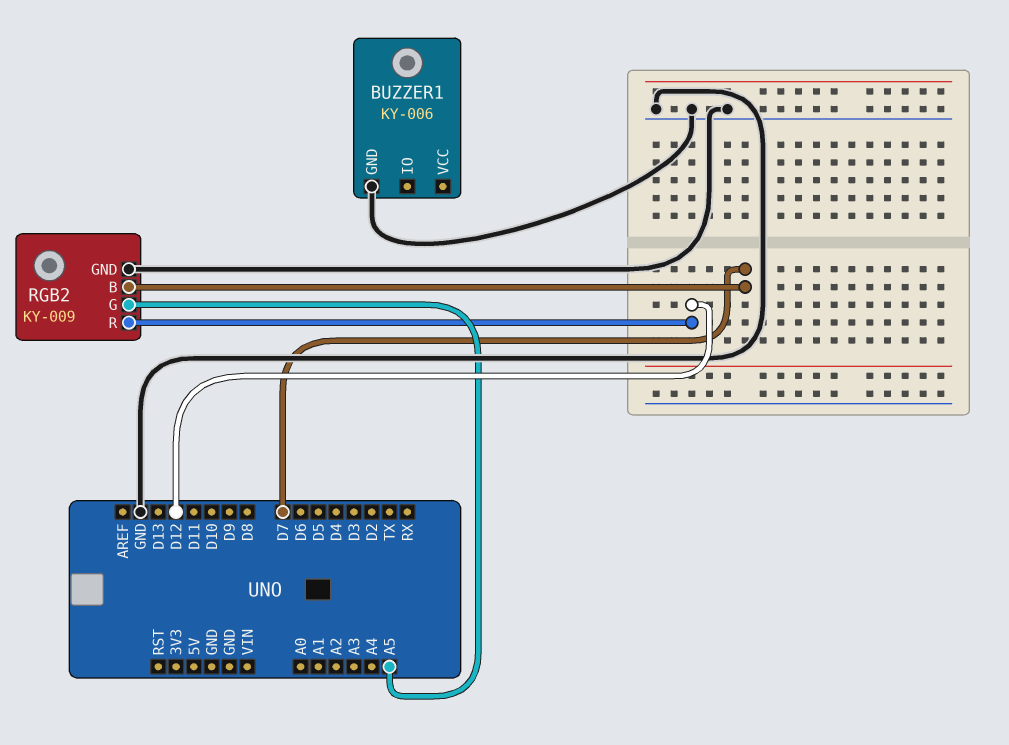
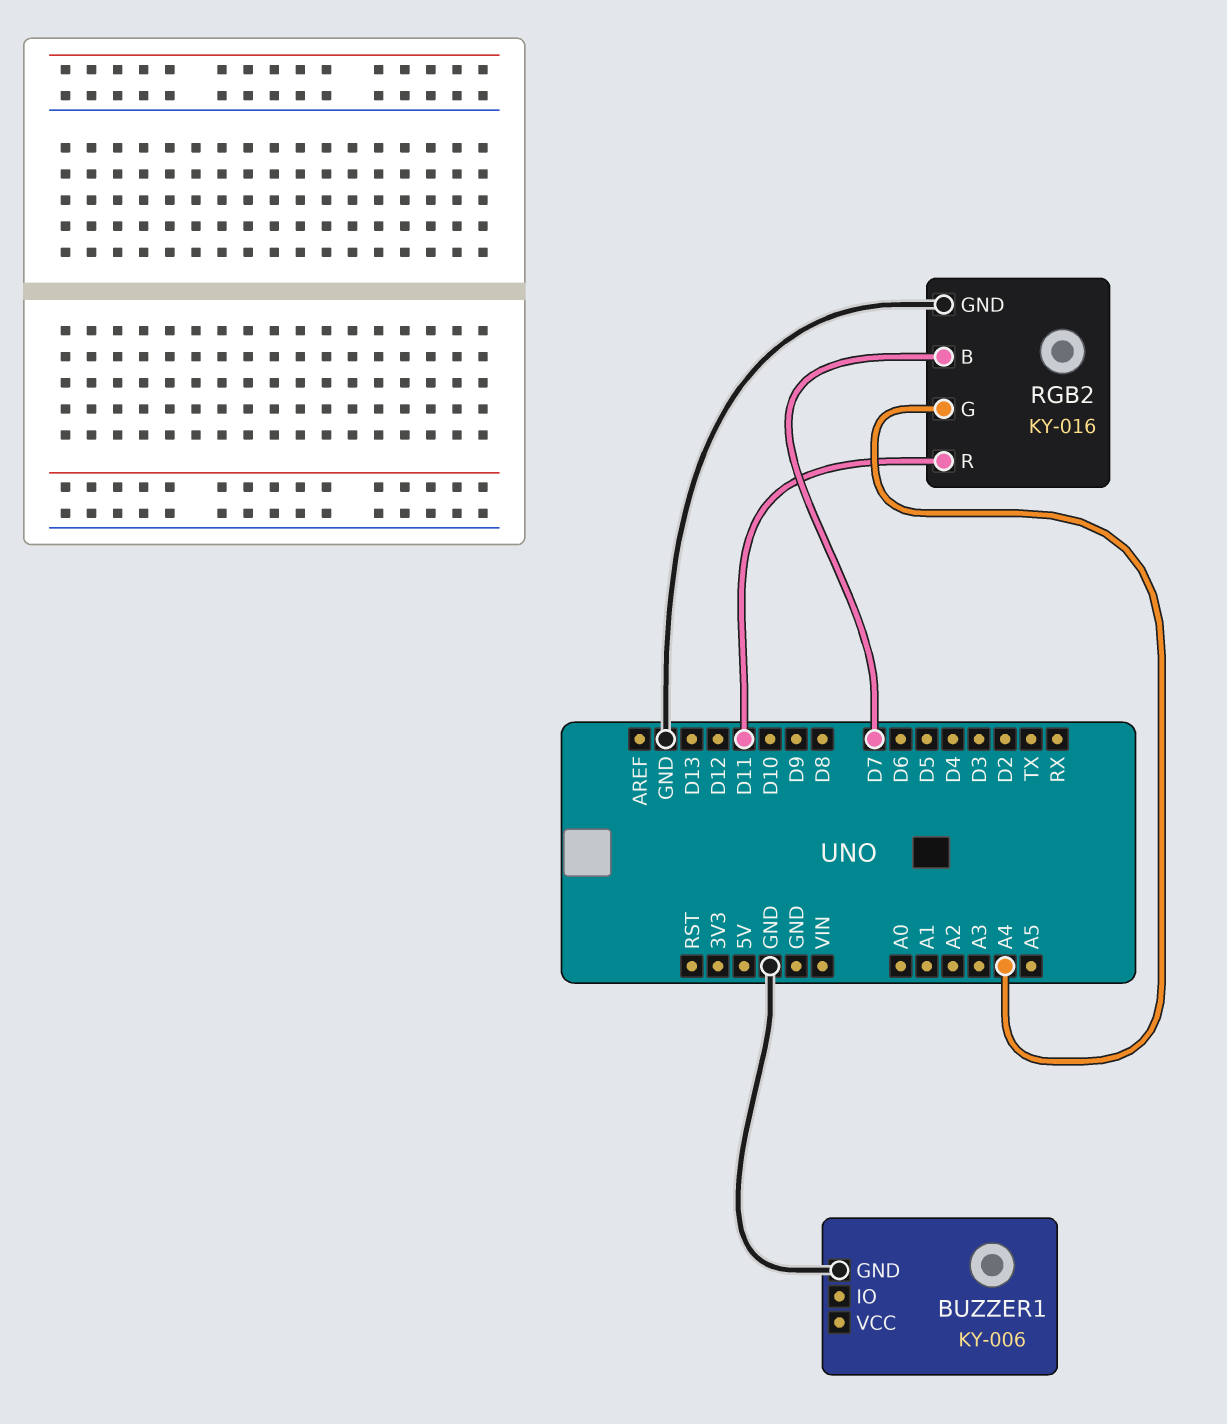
RGB2: KY-009 -> KY-016
RGB2 pin G: A5 -> A4
RGB2 pin R: D12 -> D11

